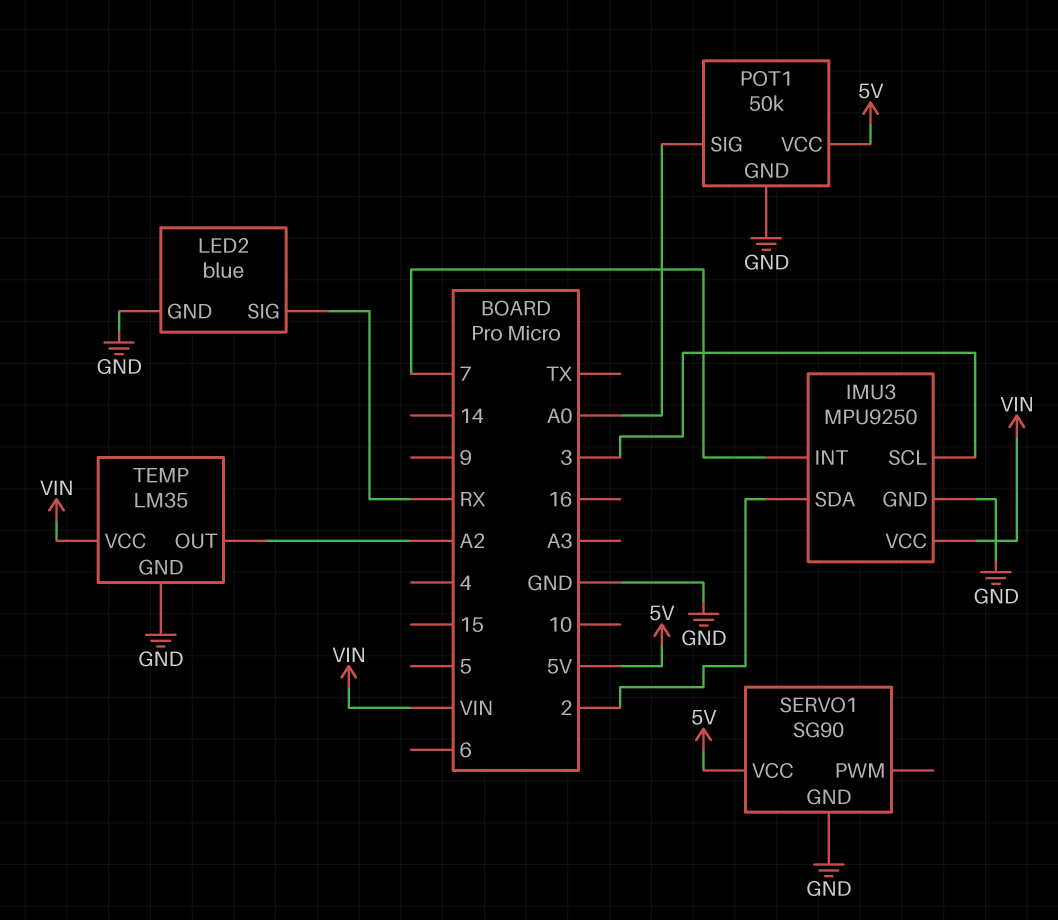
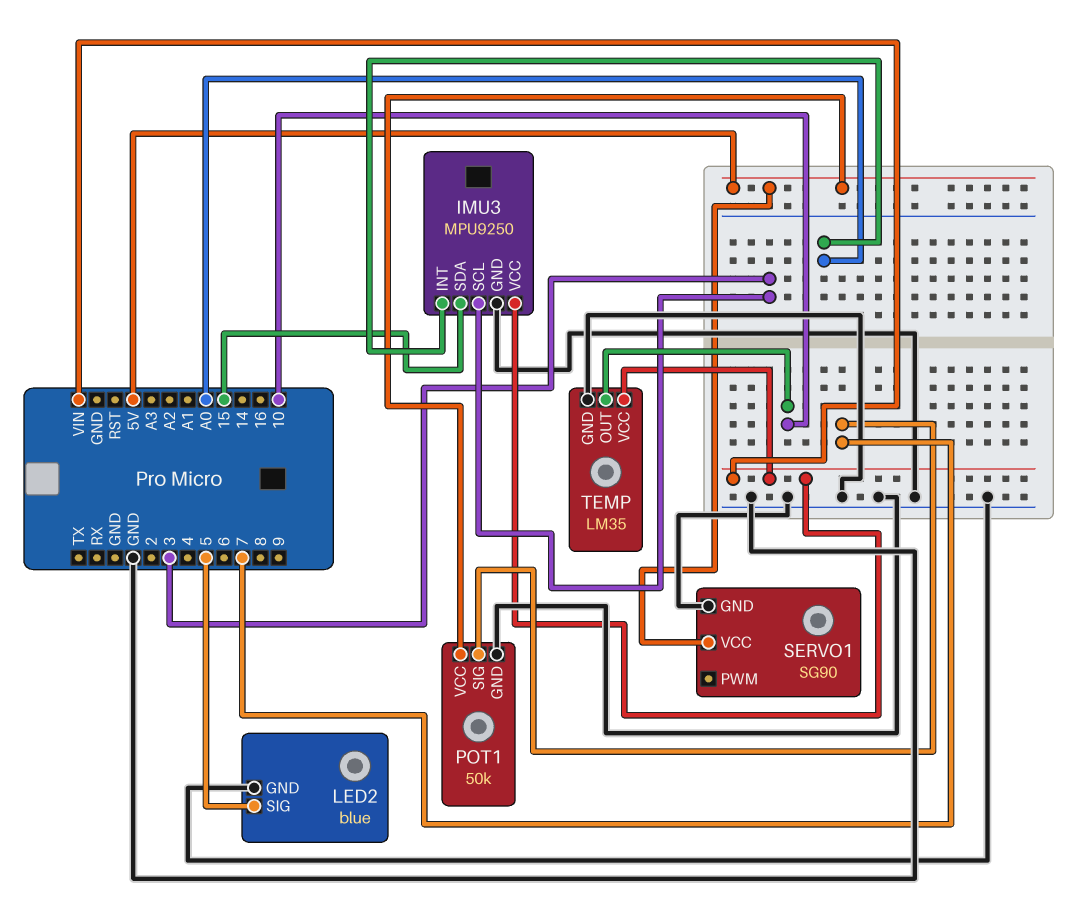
IMU3 pin INT: 7 -> A0
IMU3 pin SDA: 2 -> 15
LED2 pin SIG: RX -> 5
POT1 pin SIG: A0 -> 7
TEMP pin OUT: A2 -> 10

